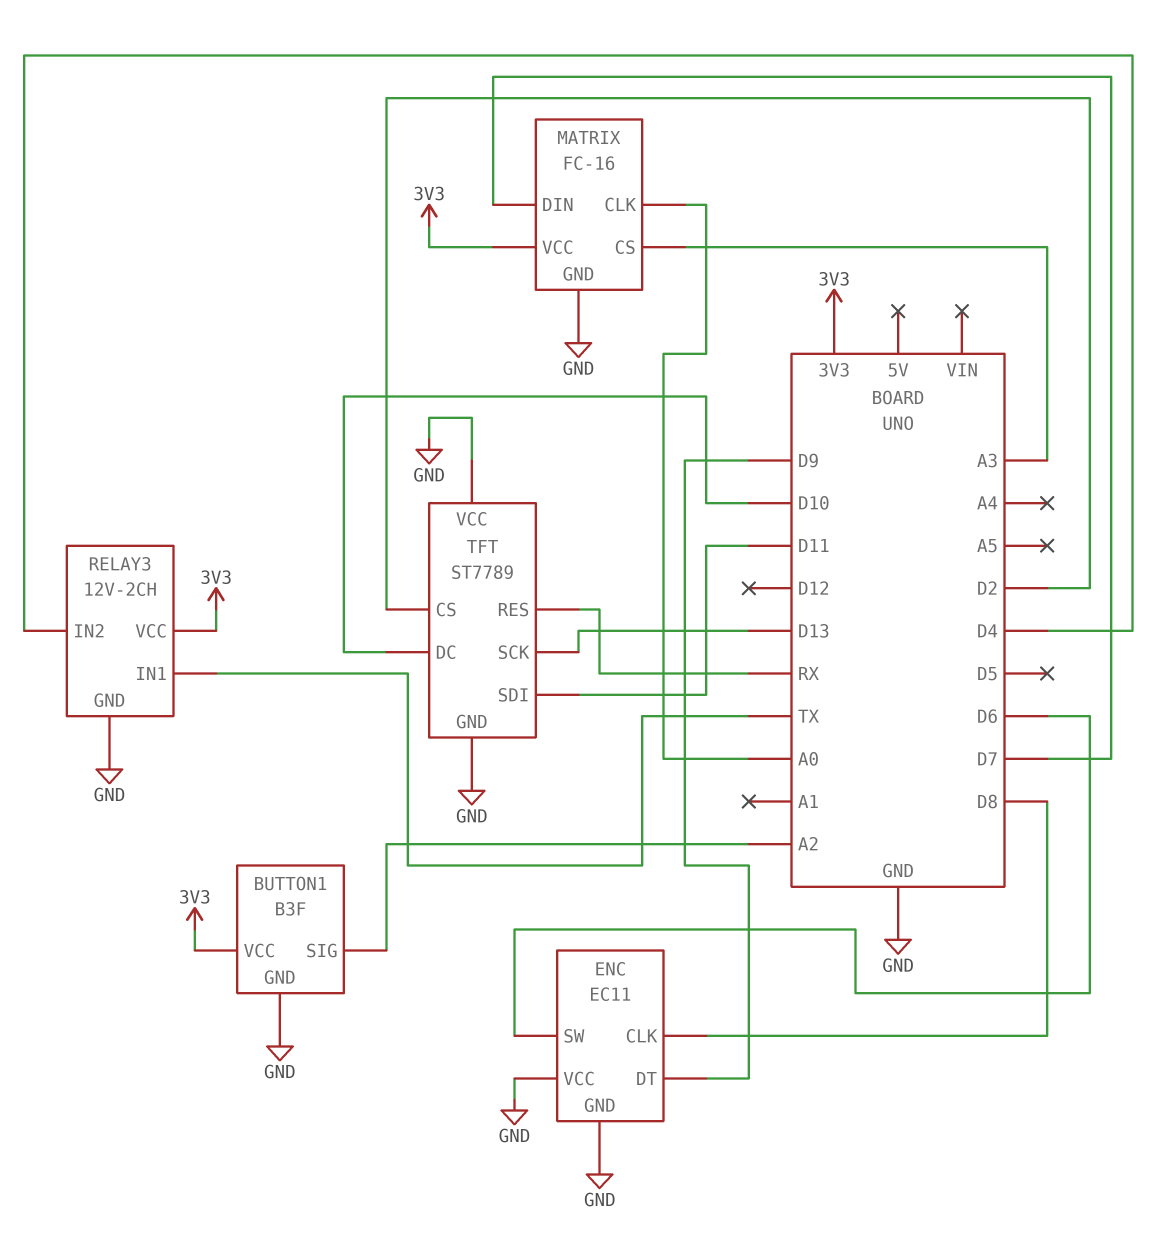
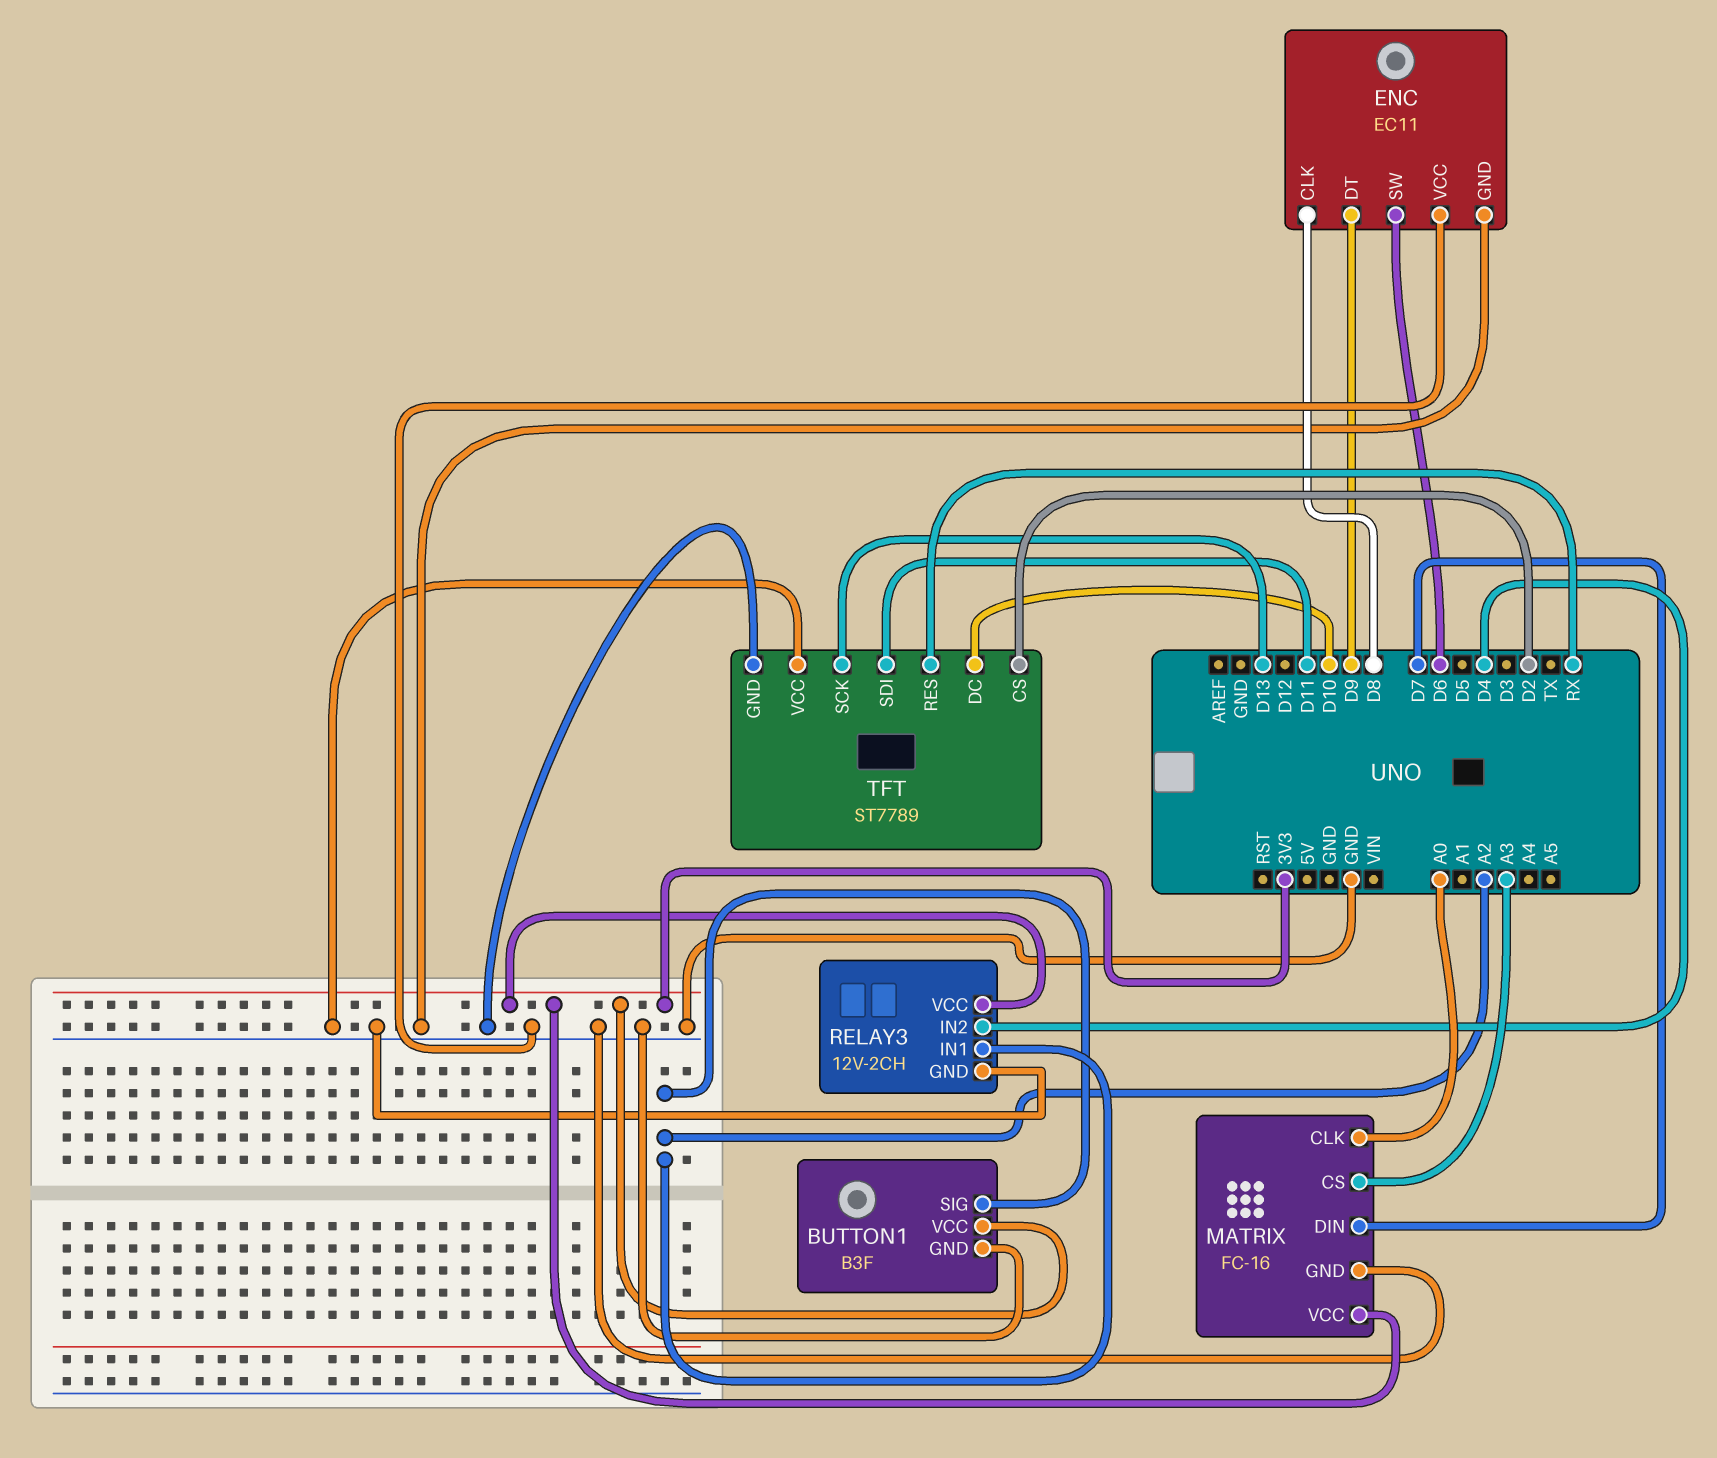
RELAY3 pin IN1: TX -> A2

